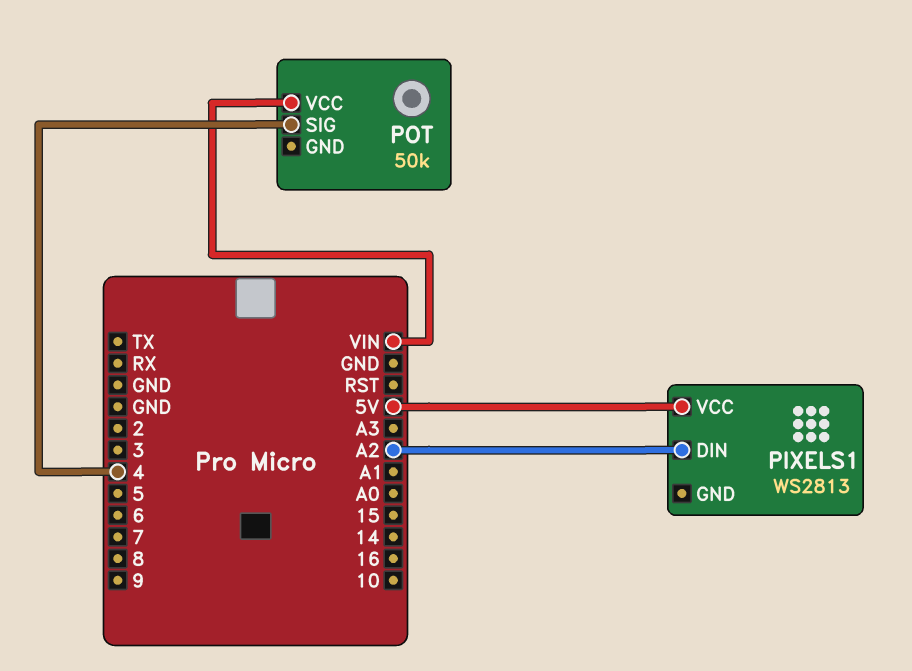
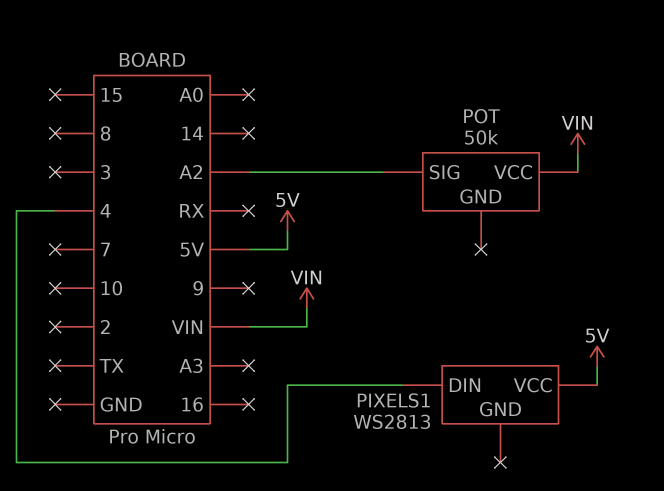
PIXELS1 pin DIN: A2 -> 4
POT pin SIG: 4 -> A2

